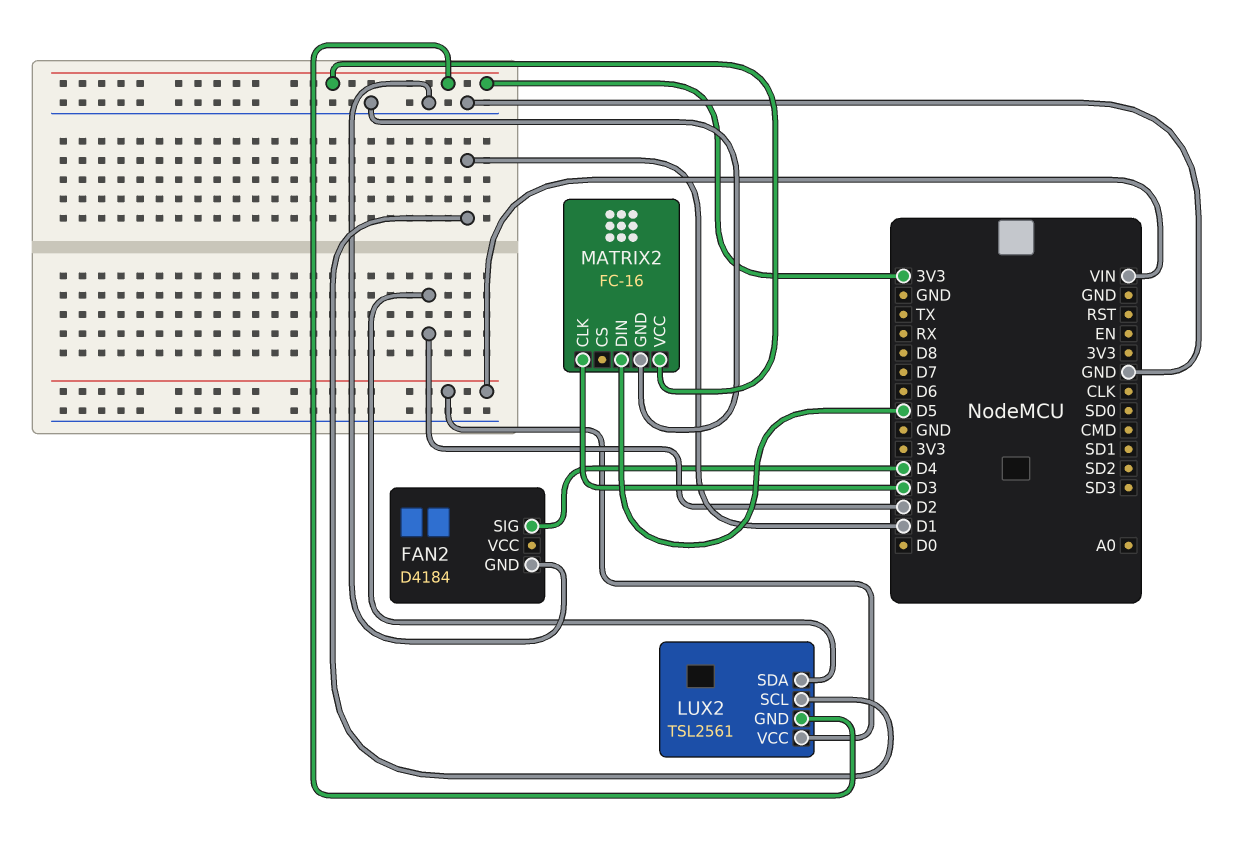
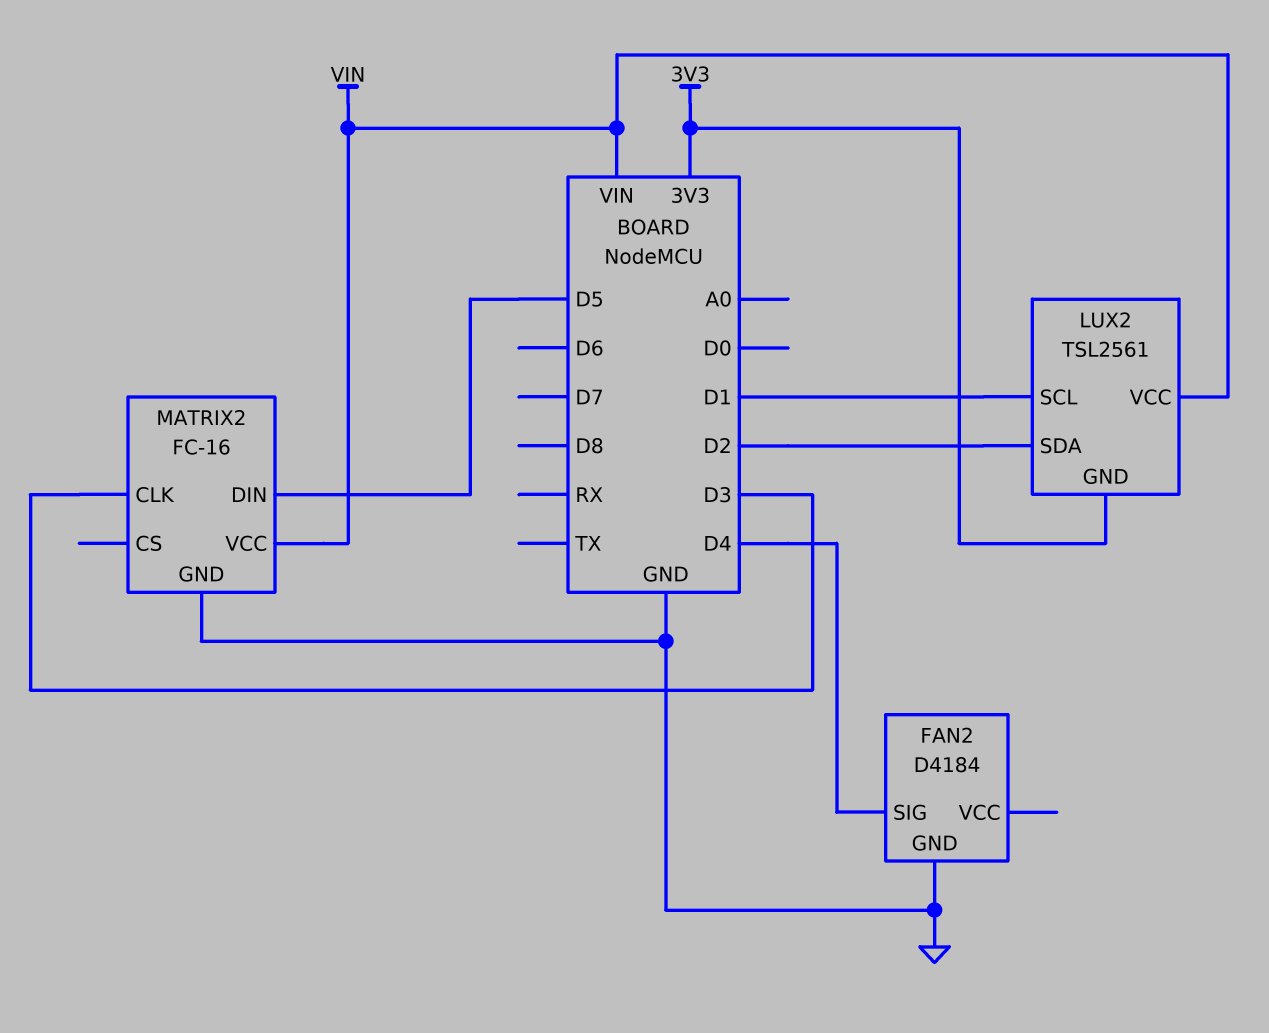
MATRIX2 pin VCC: 3V3 -> VIN

